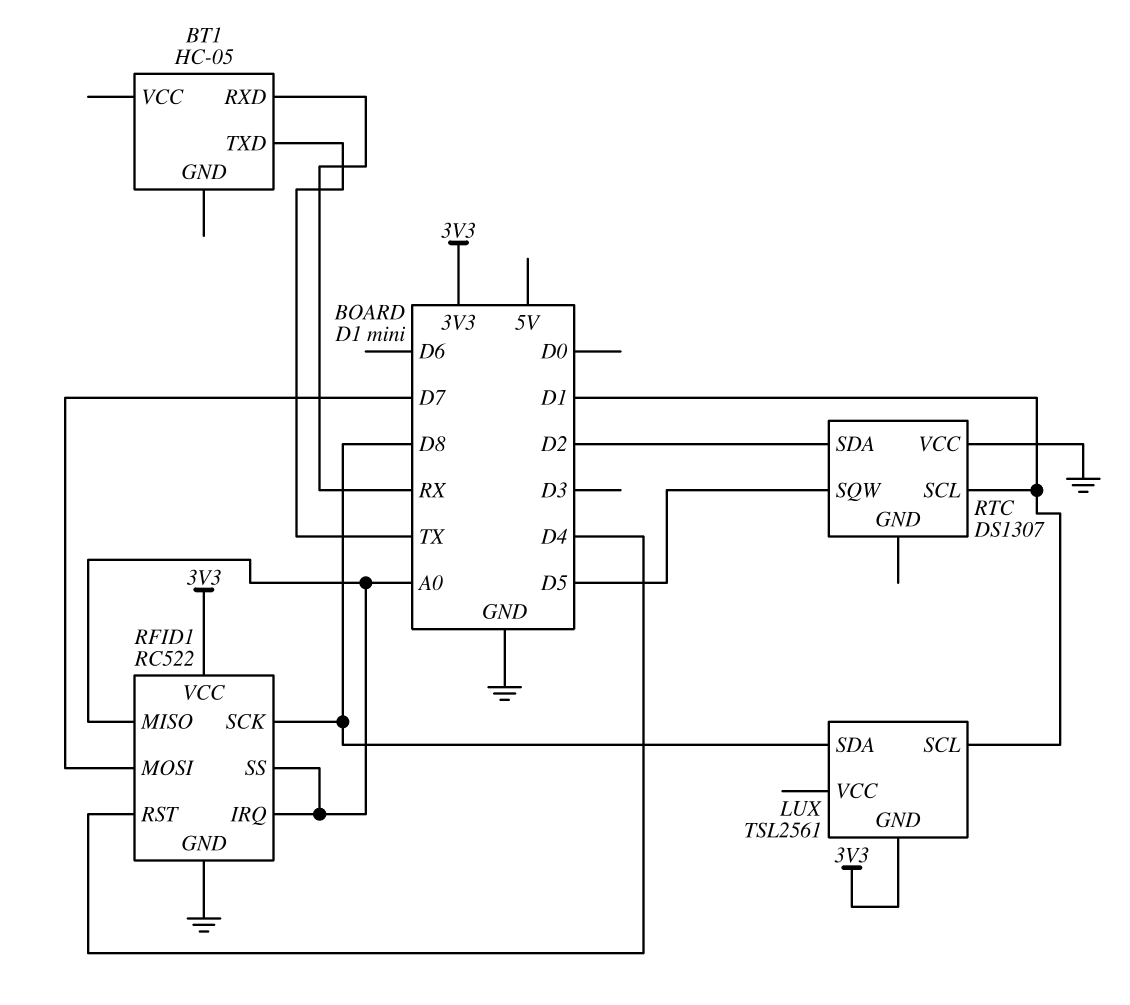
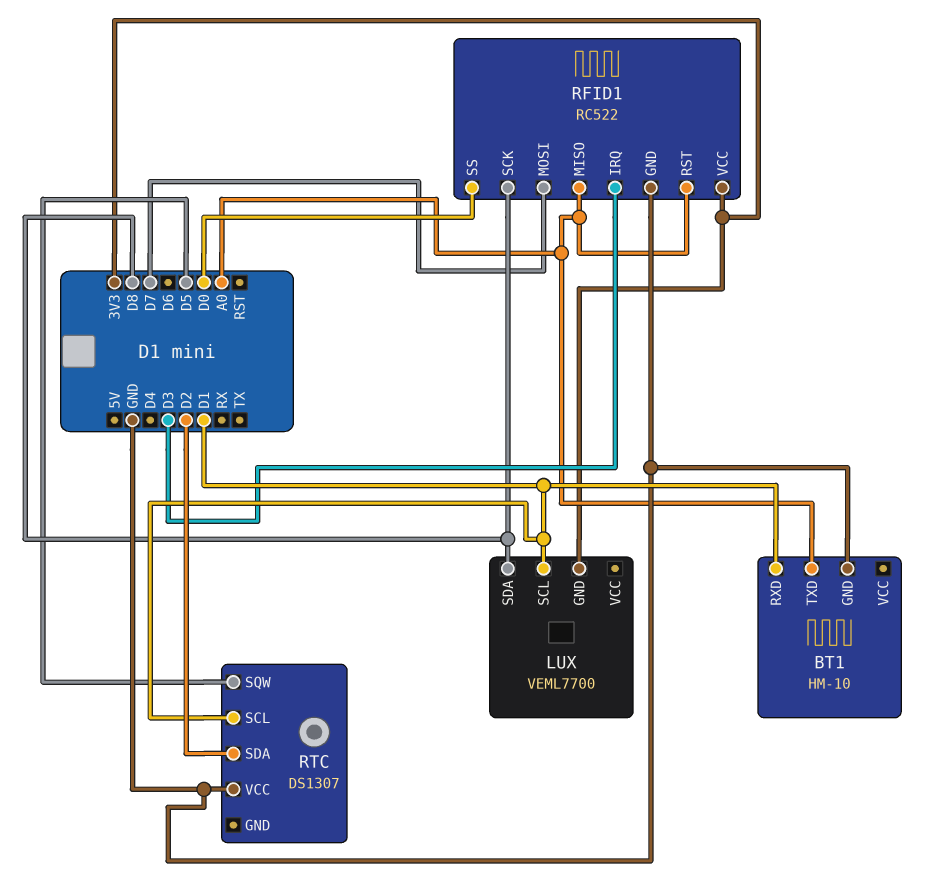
BT1: HC-05 -> HM-10
BT1 pin GND: none -> GND
BT1 pin RXD: RX -> D1
BT1 pin TXD: TX -> A0
LUX: TSL2561 -> VEML7700
RFID1 pin IRQ: A0 -> D3
RFID1 pin RST: D4 -> A0
RFID1 pin SS: A0 -> D0

